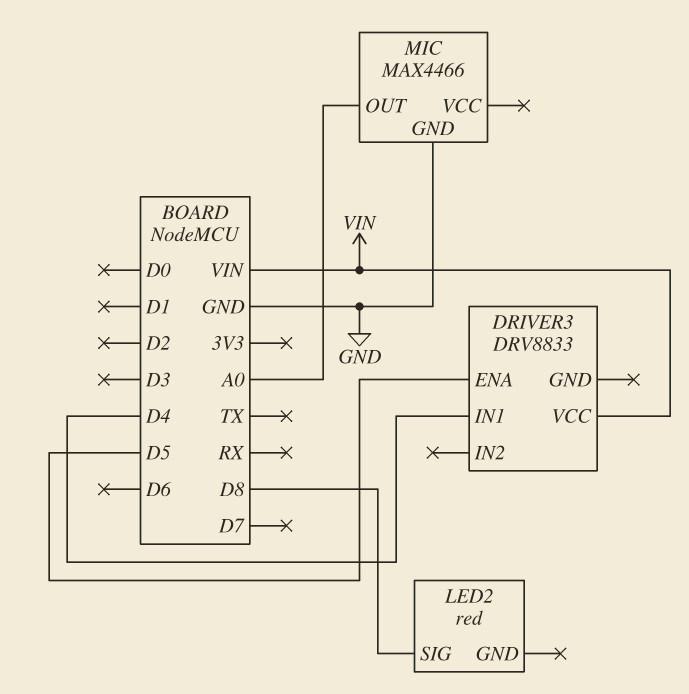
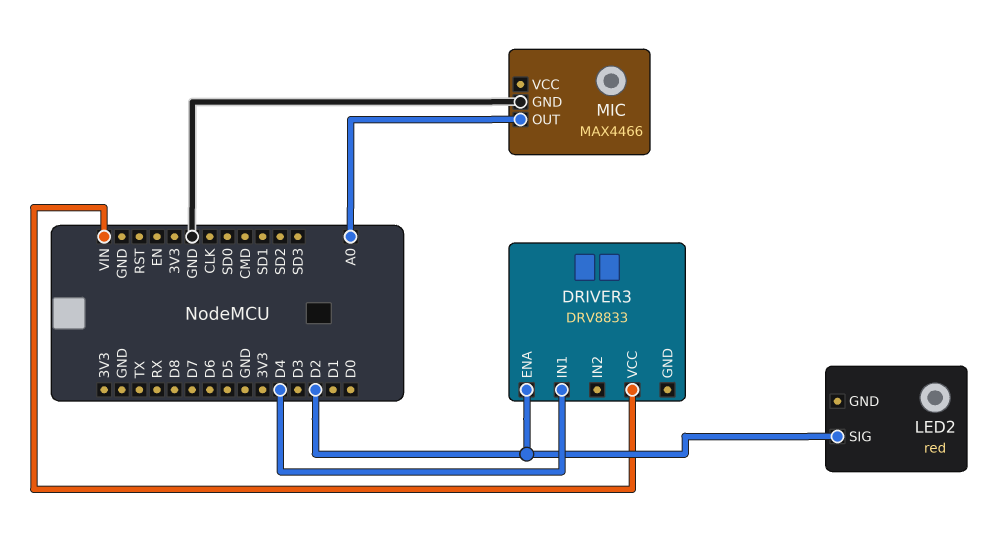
DRIVER3 pin ENA: D5 -> D2
LED2 pin SIG: D8 -> D2

